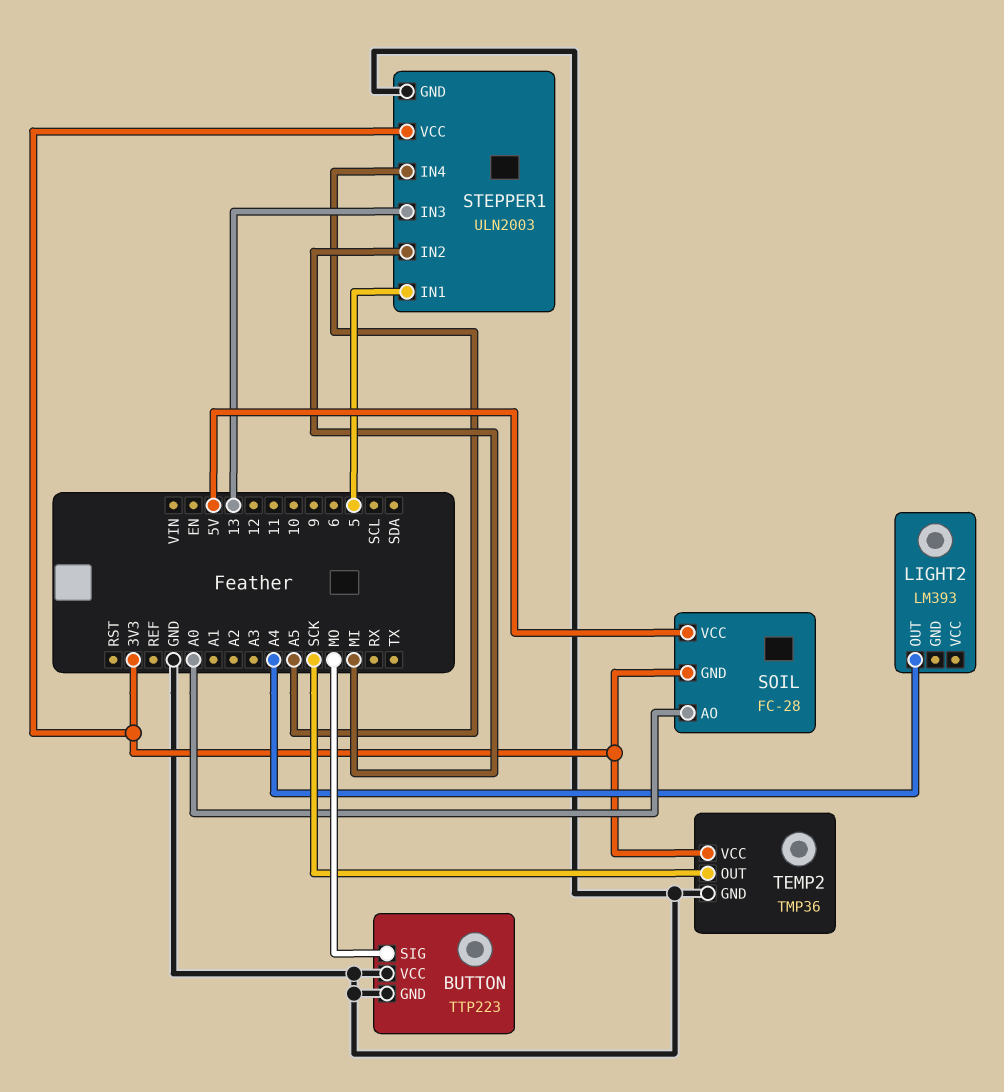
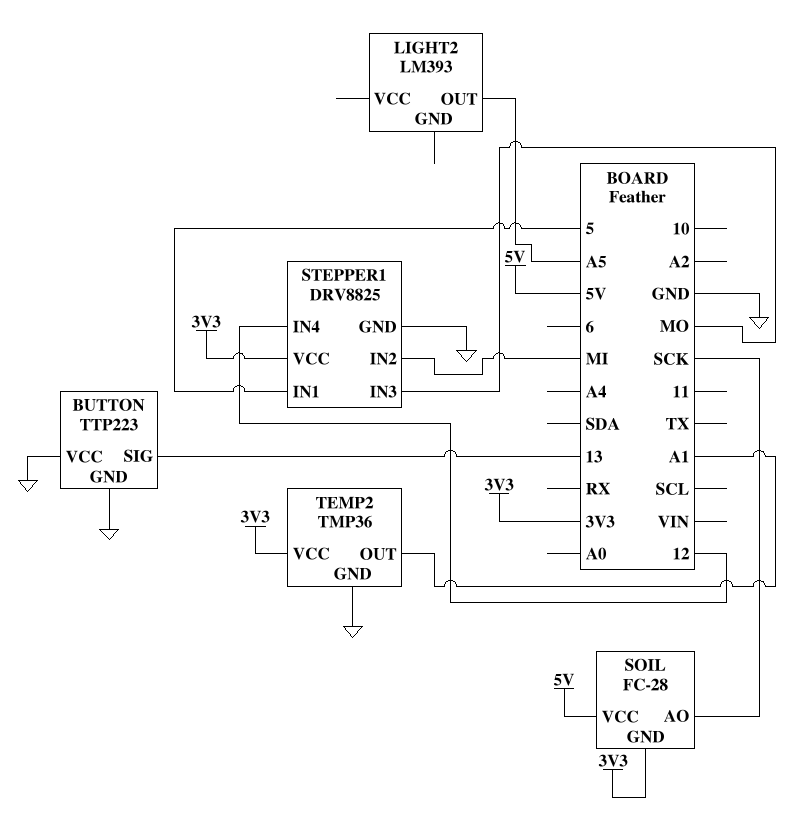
BUTTON pin SIG: MO -> 13
LIGHT2 pin OUT: A4 -> A5
SOIL pin AO: A0 -> SCK
STEPPER1: ULN2003 -> DRV8825
STEPPER1 pin IN3: 13 -> MO
STEPPER1 pin IN4: A5 -> 12
TEMP2 pin OUT: SCK -> A1

